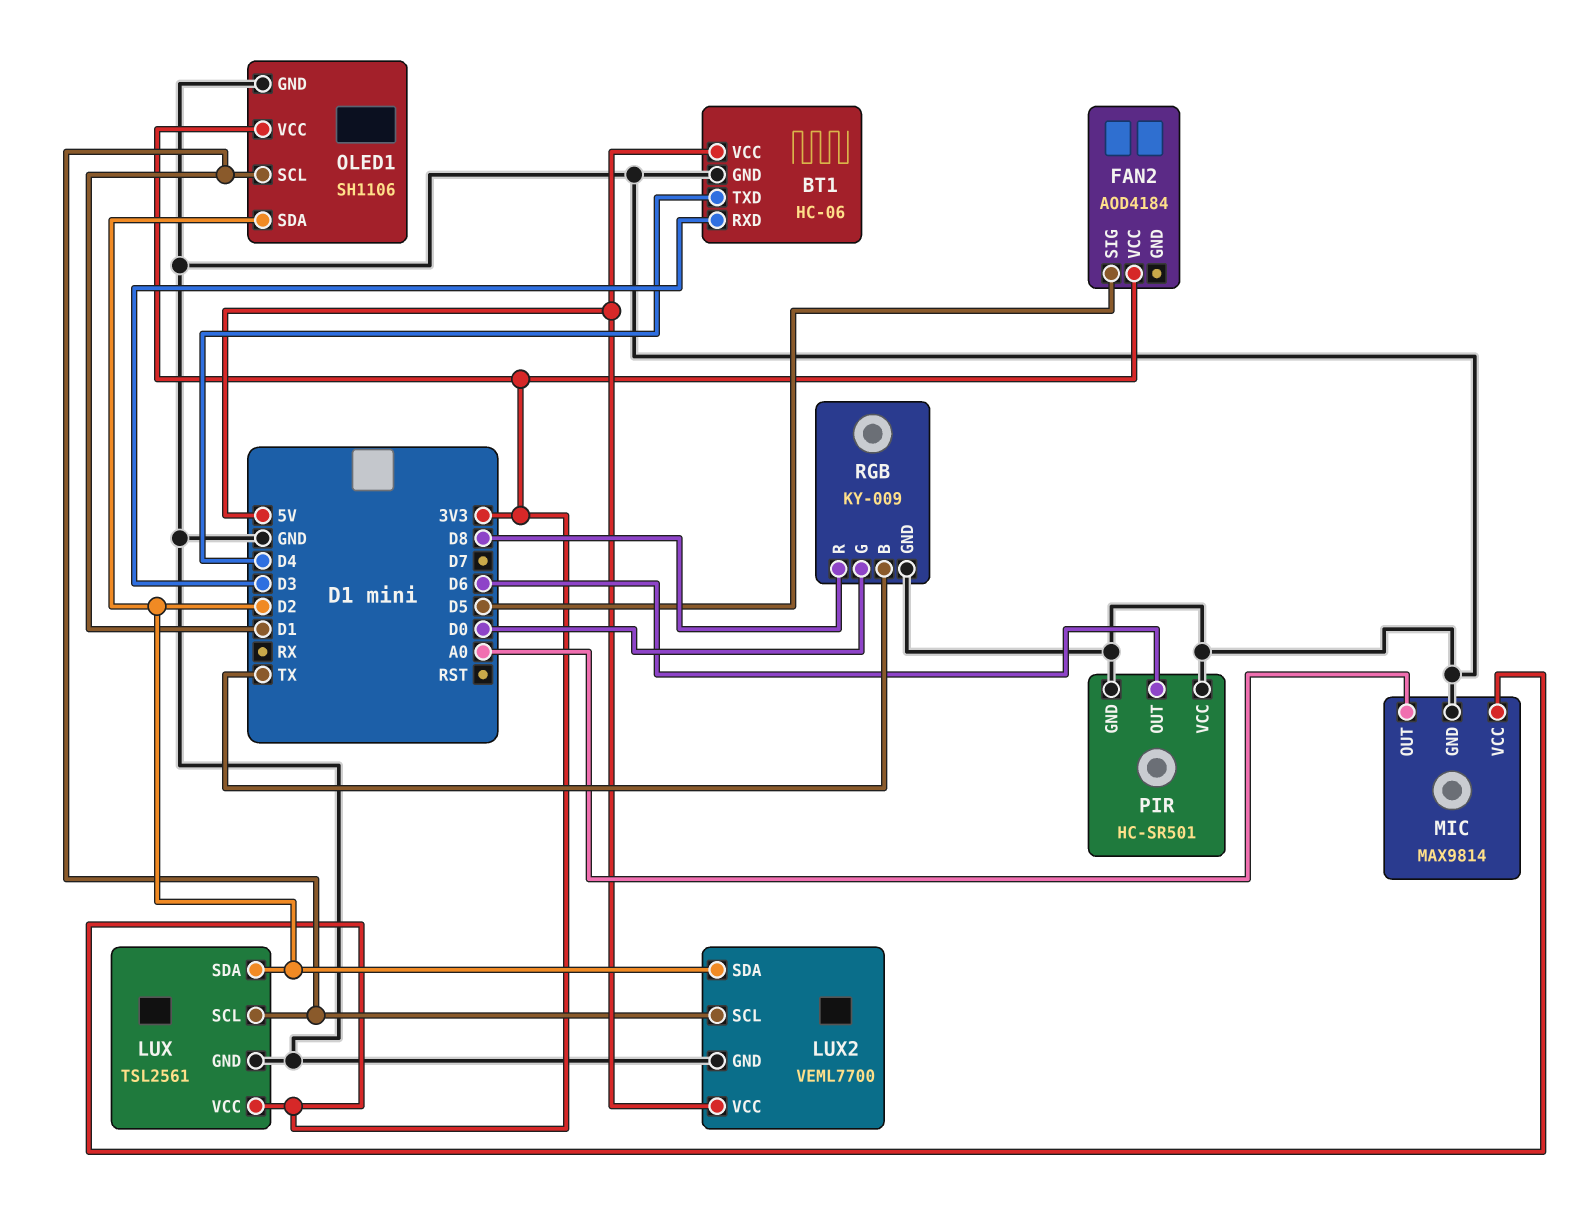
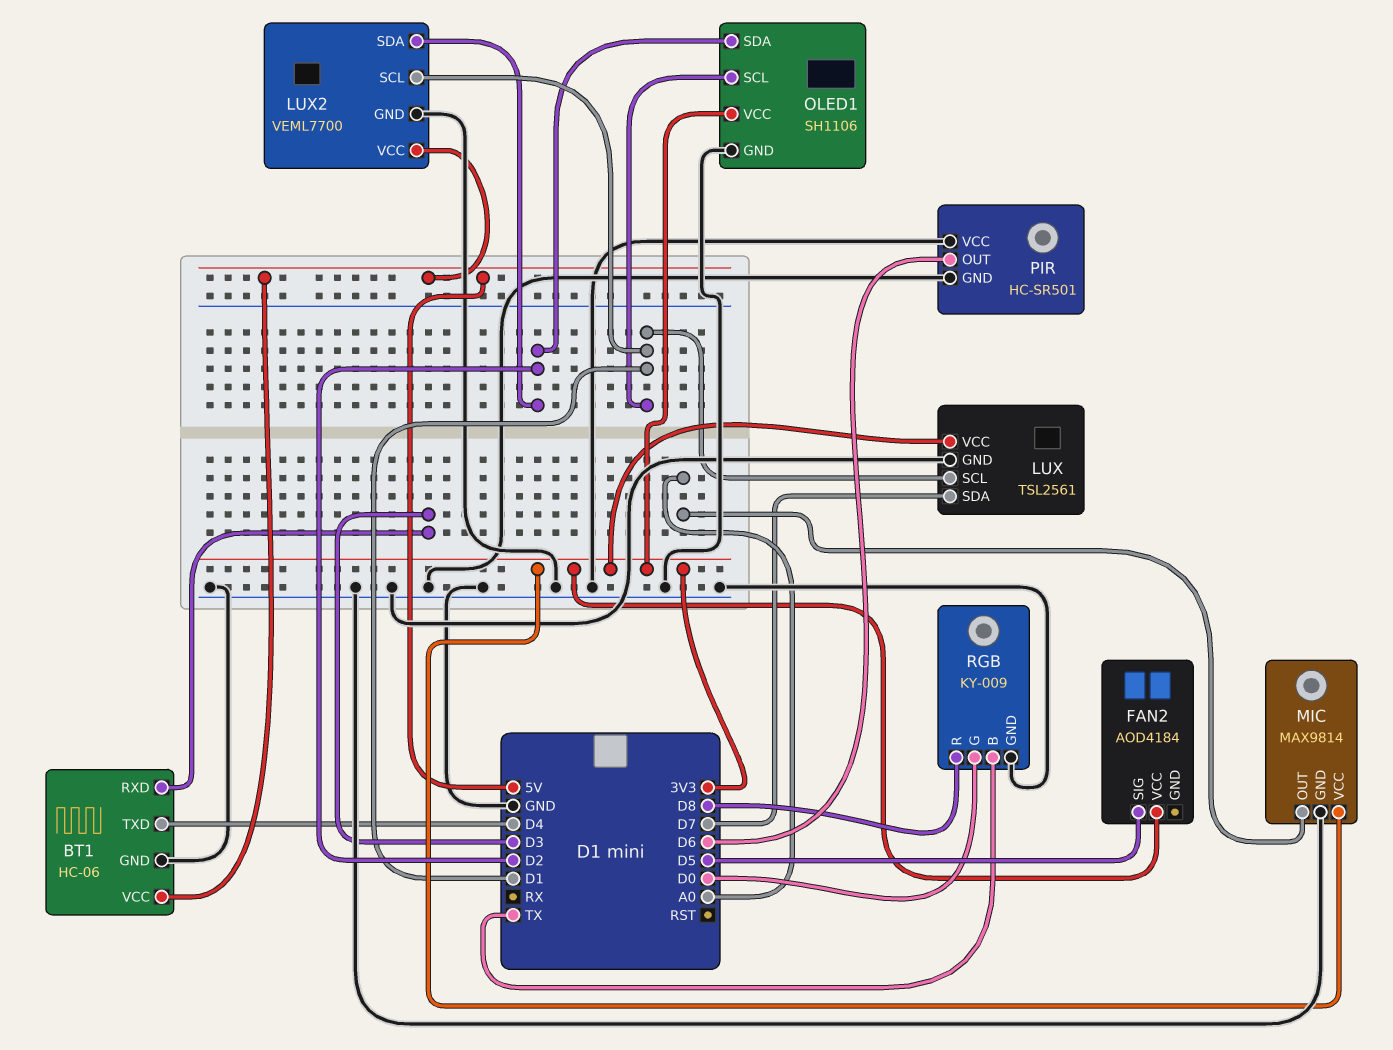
LUX pin SDA: D2 -> D7

